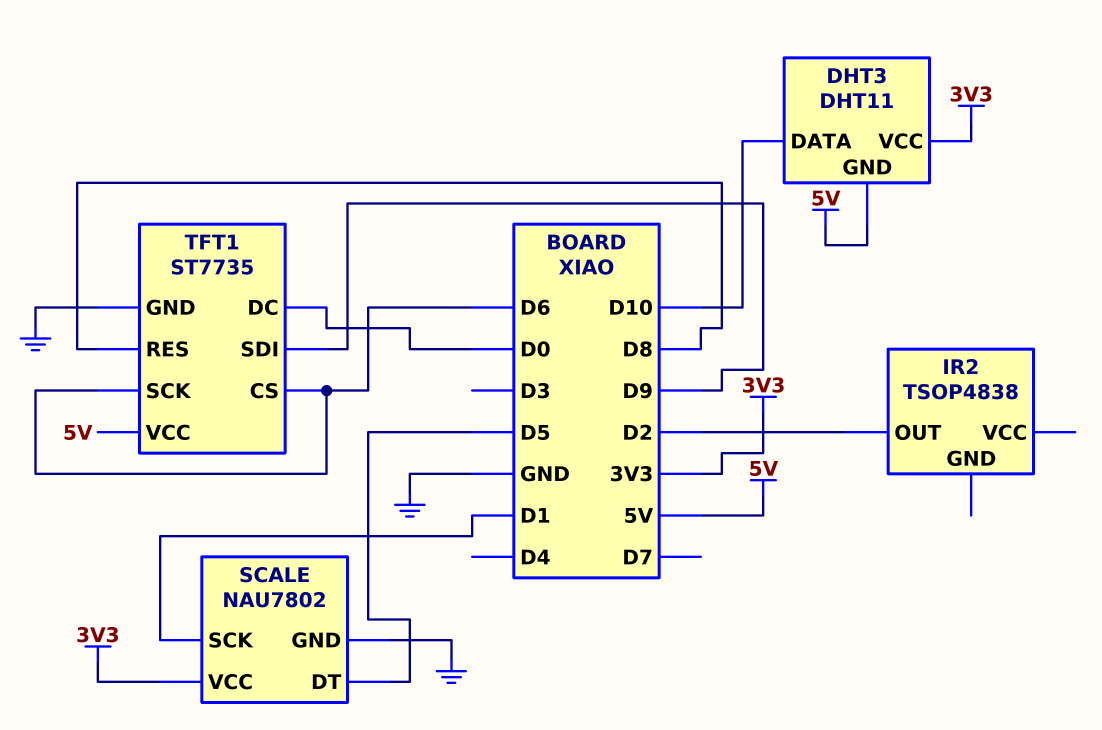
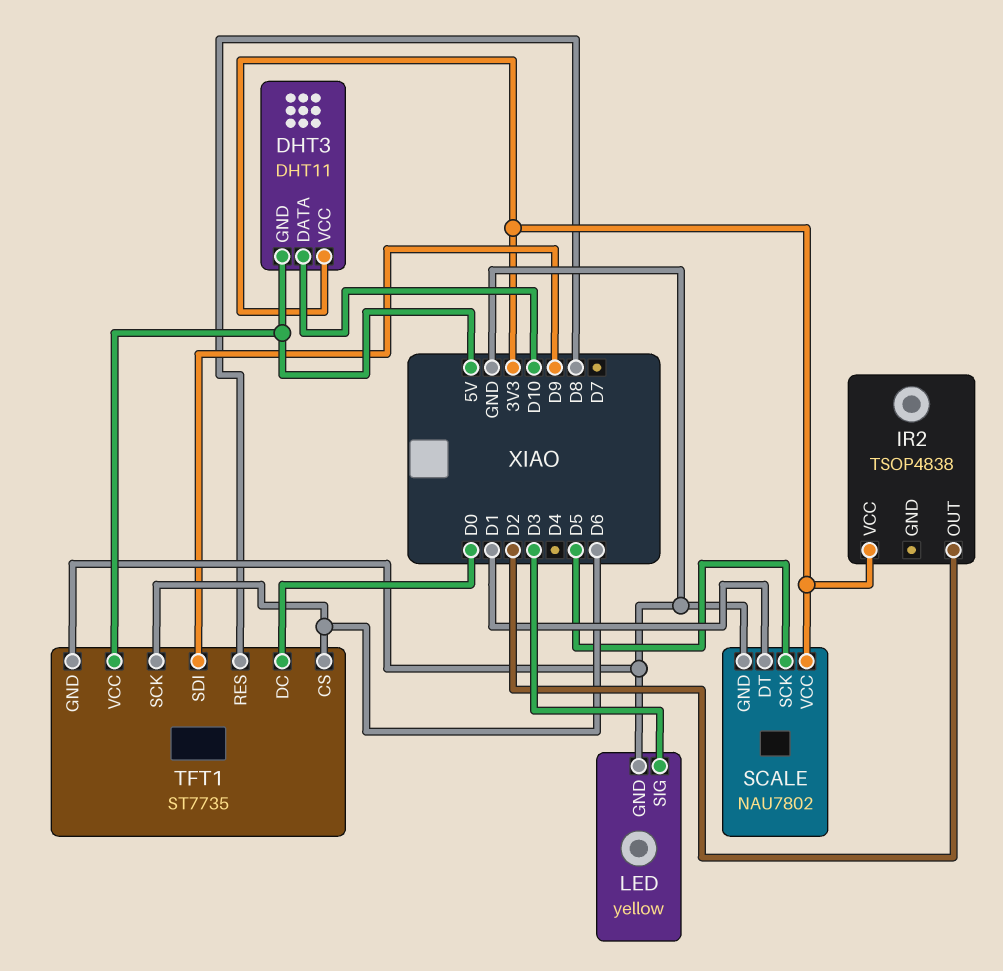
IR2 pin VCC: none -> 3V3
LED: none -> yellow
LED pin GND: none -> GND
LED pin SIG: none -> D3
SCALE pin DT: D5 -> D1
SCALE pin SCK: D1 -> D5

